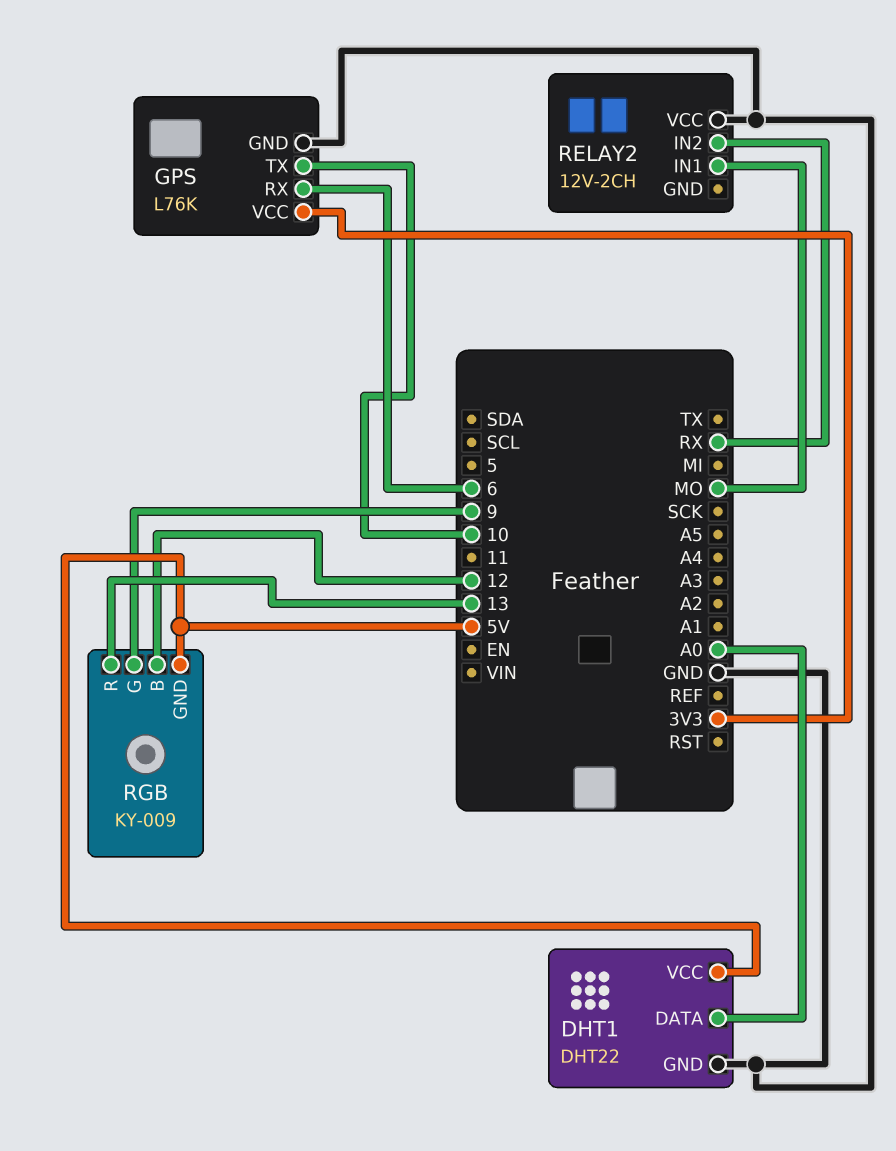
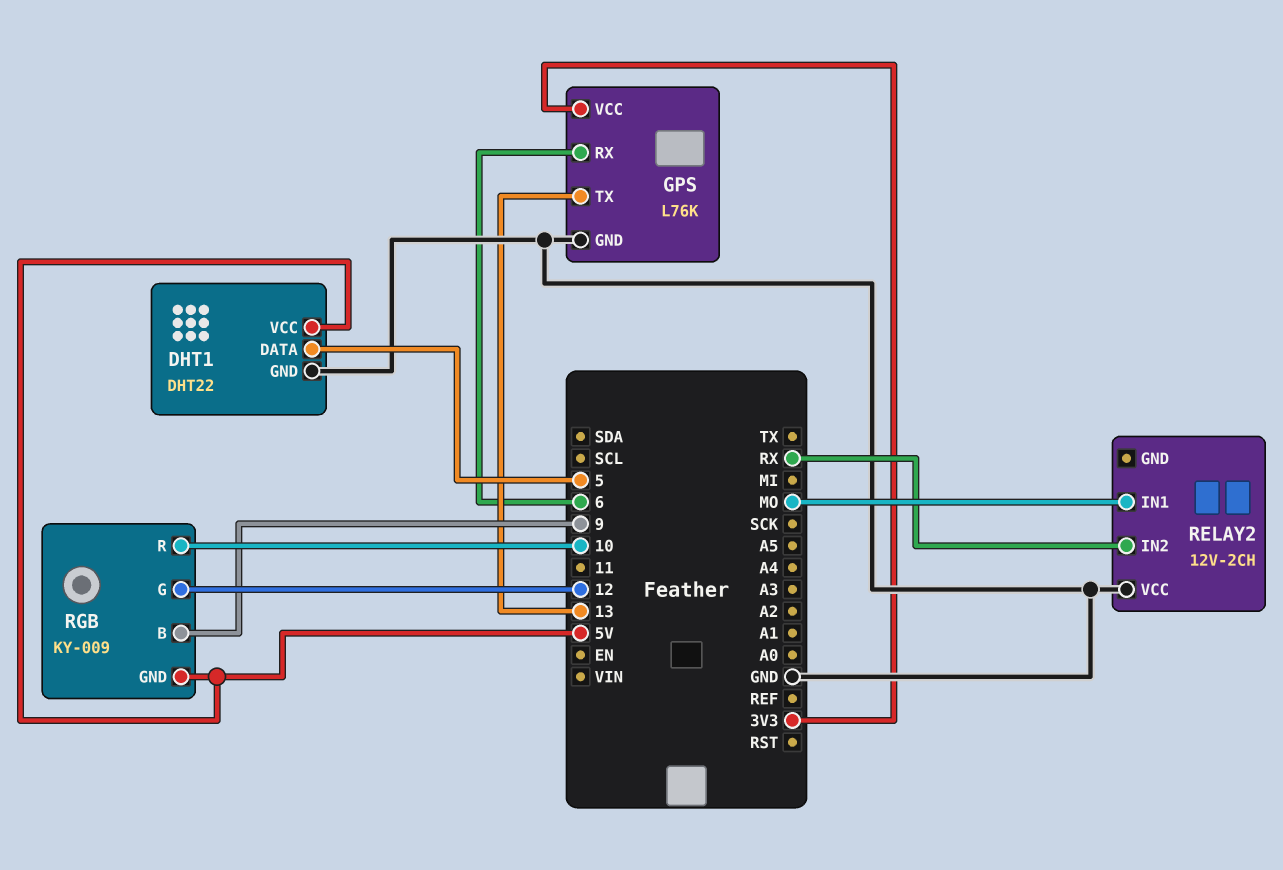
DHT1 pin DATA: A0 -> 5
GPS pin TX: 10 -> 13
RGB pin B: 12 -> 9
RGB pin G: 9 -> 12
RGB pin R: 13 -> 10

